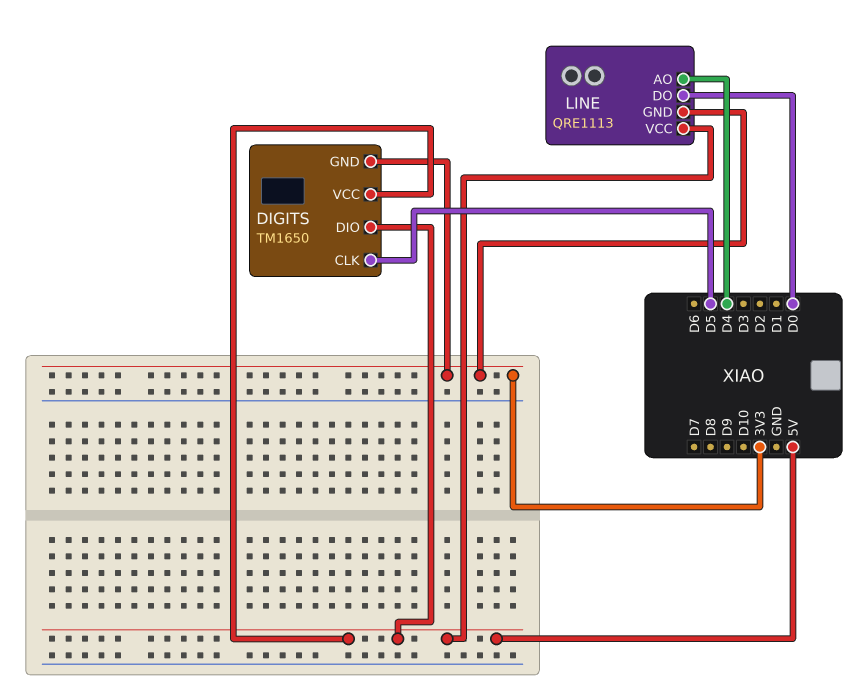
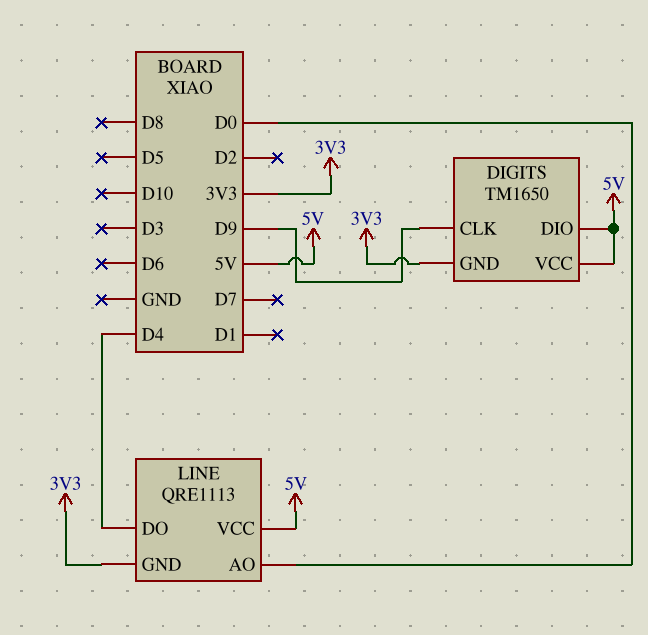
DIGITS pin CLK: D5 -> D9
LINE pin AO: D4 -> D0
LINE pin DO: D0 -> D4

